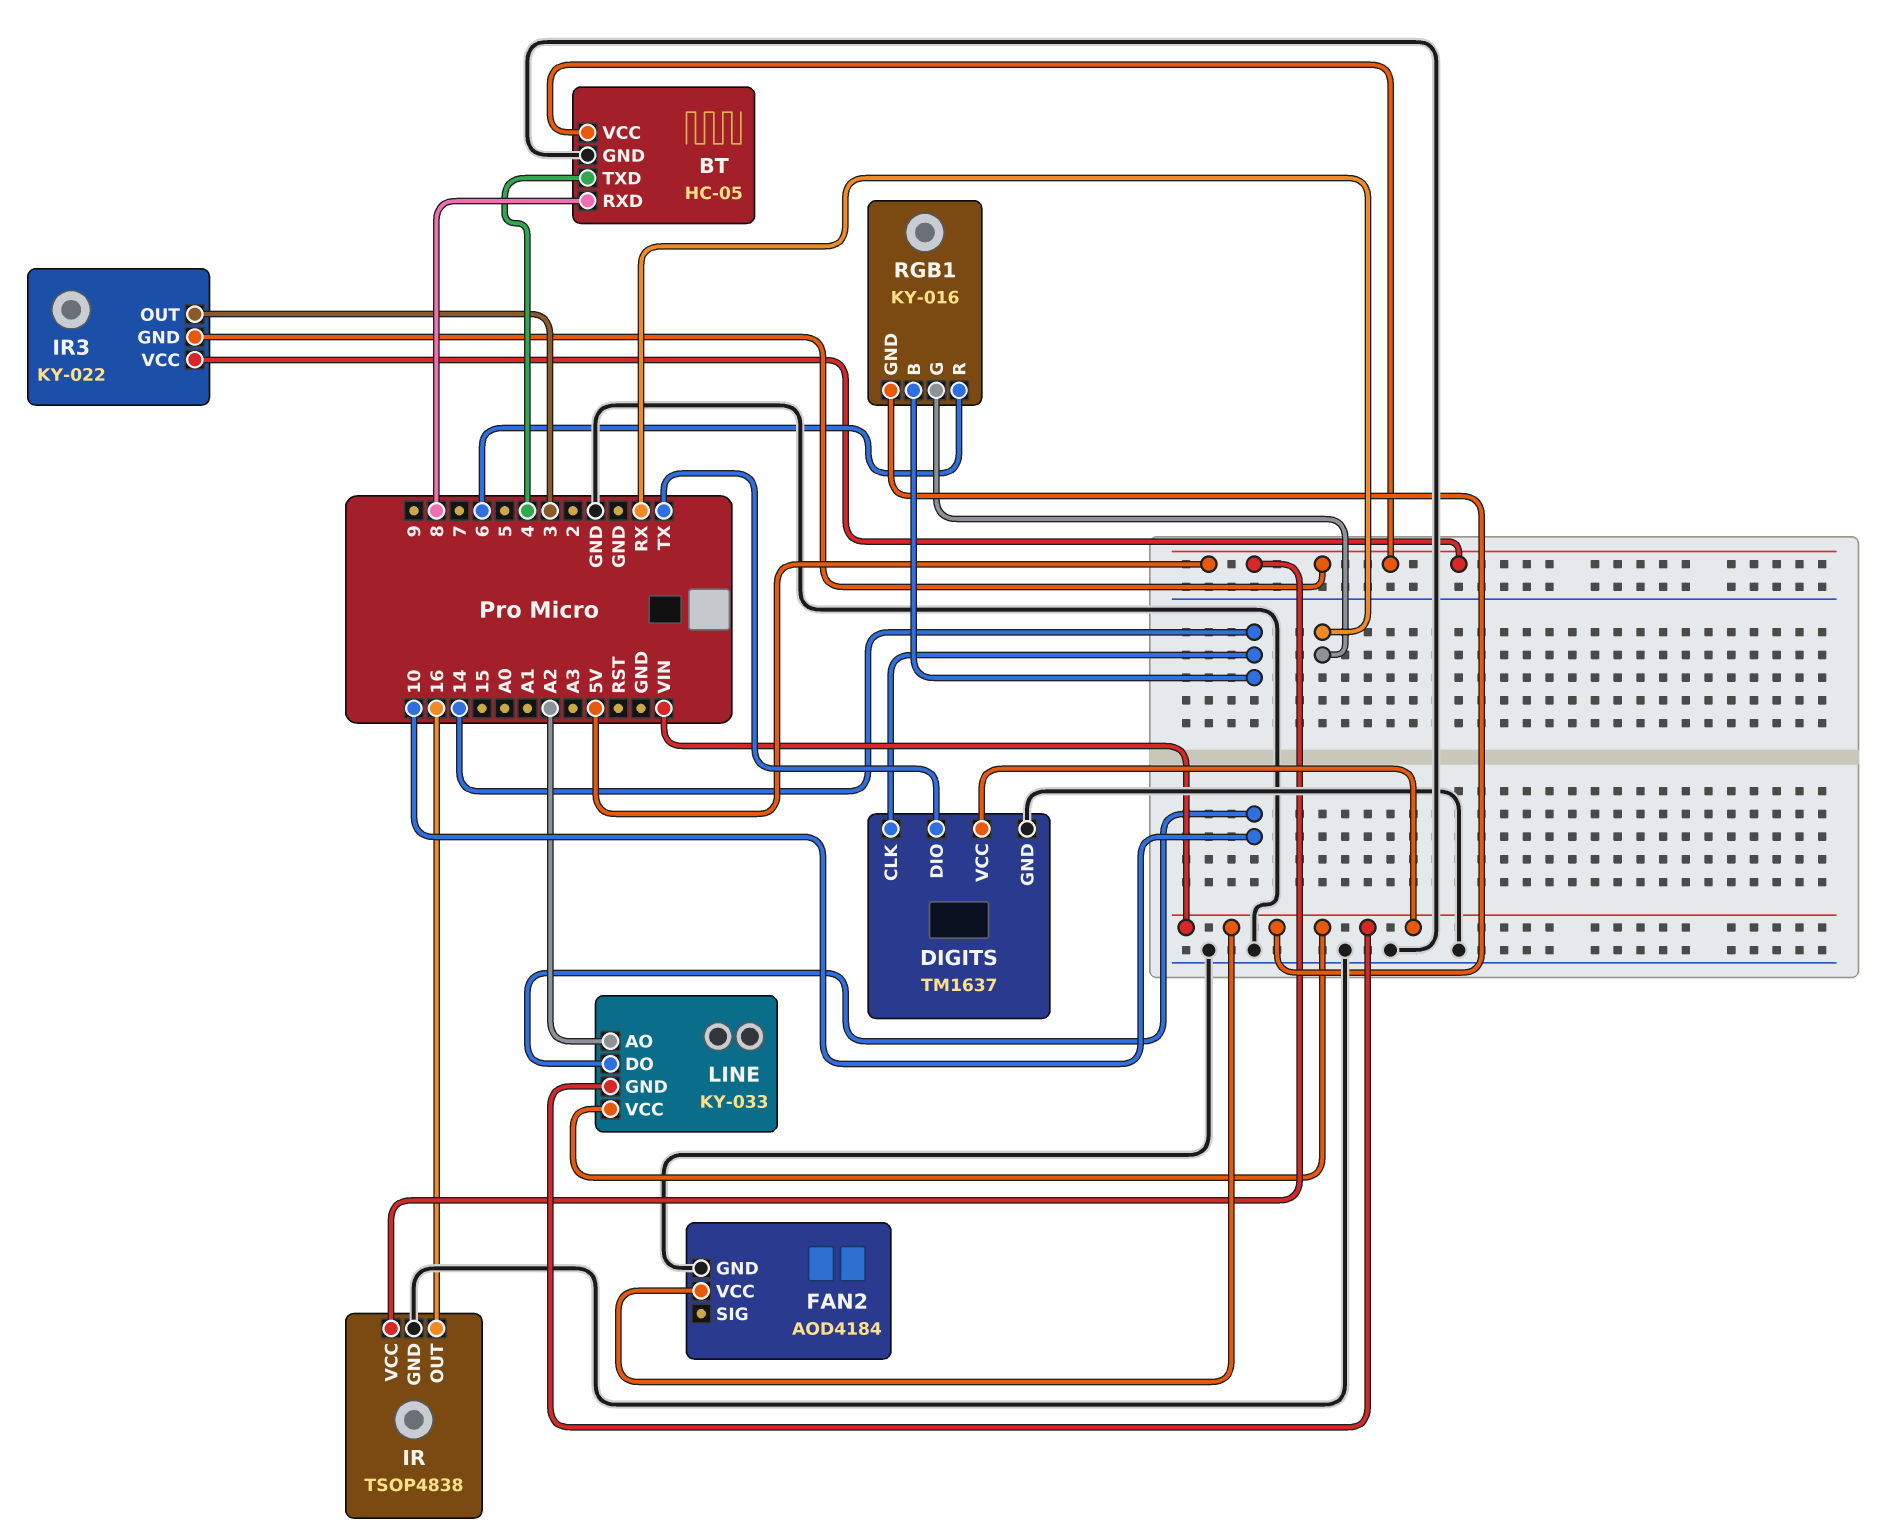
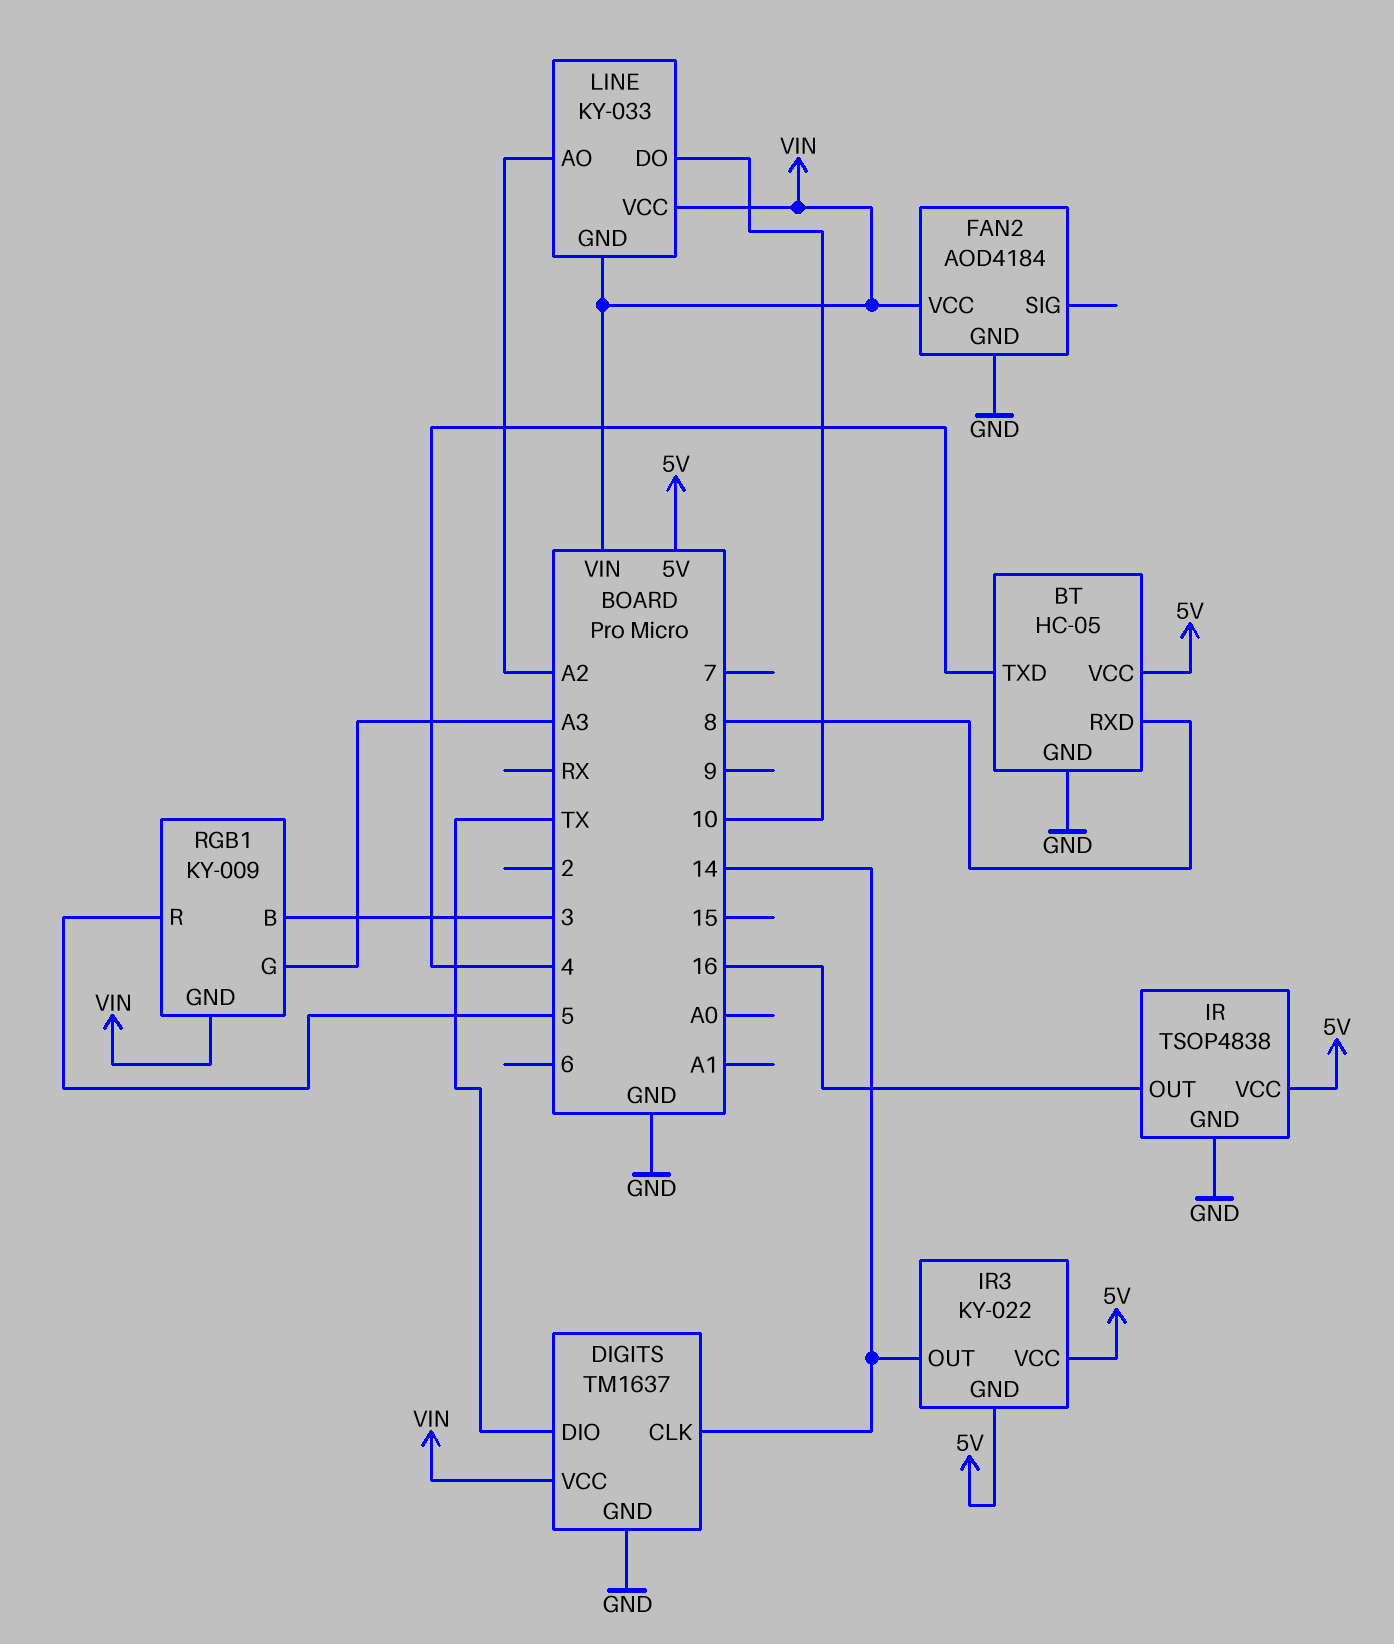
IR3 pin OUT: 3 -> 14
RGB1: KY-016 -> KY-009
RGB1 pin B: 14 -> 3
RGB1 pin G: RX -> A3
RGB1 pin R: 6 -> 5

